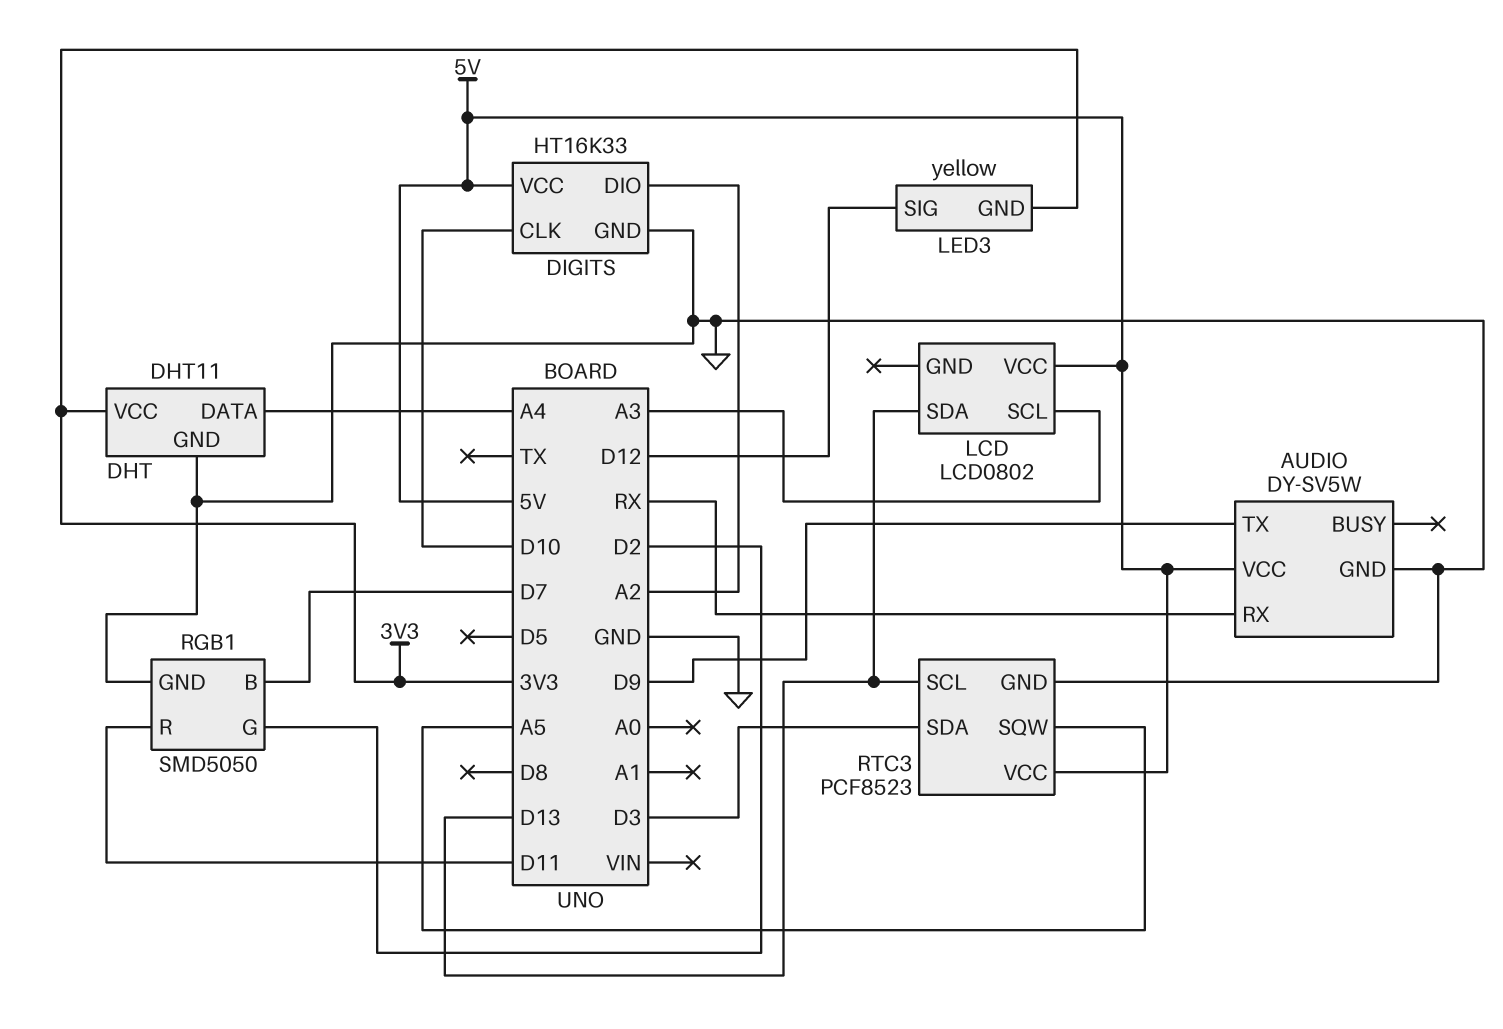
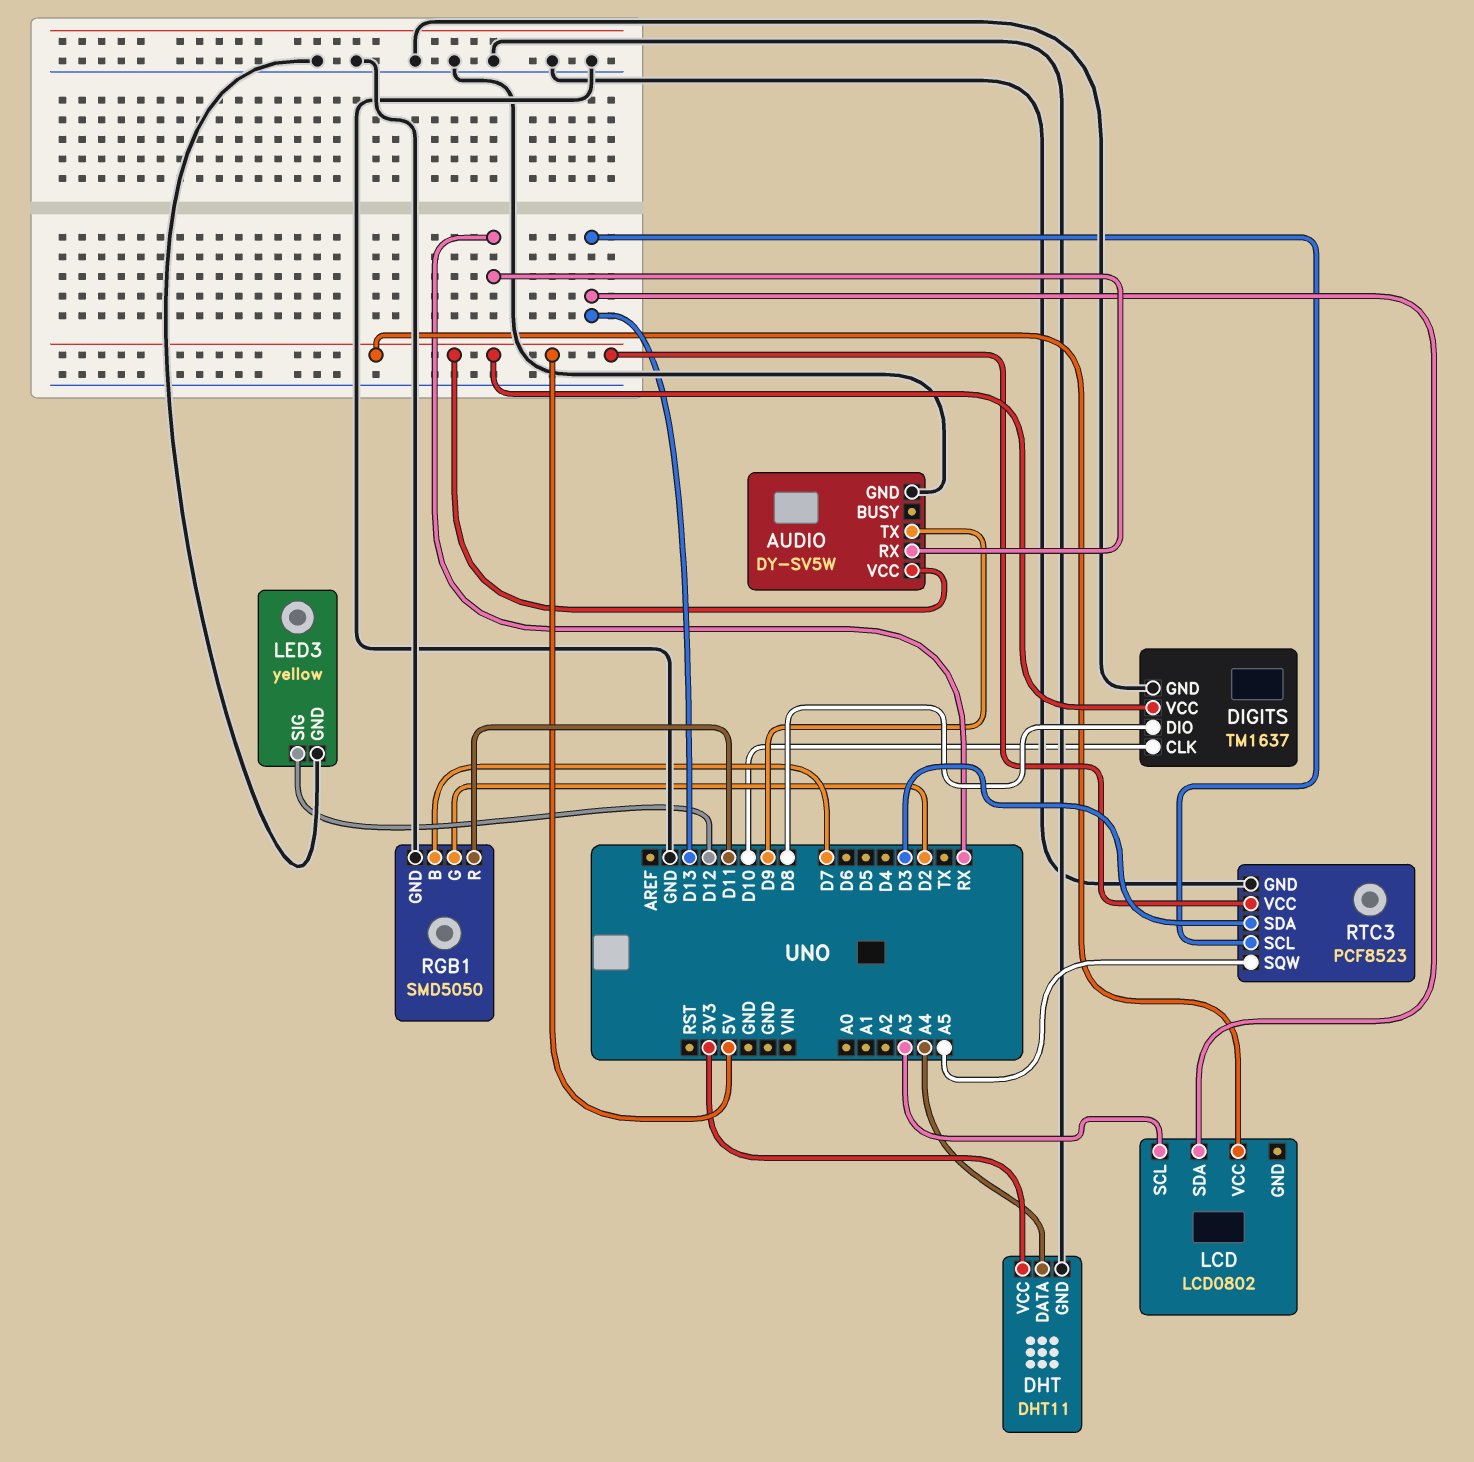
DIGITS: HT16K33 -> TM1637
DIGITS pin DIO: A2 -> D8
LED3 pin GND: 3V3 -> GND

